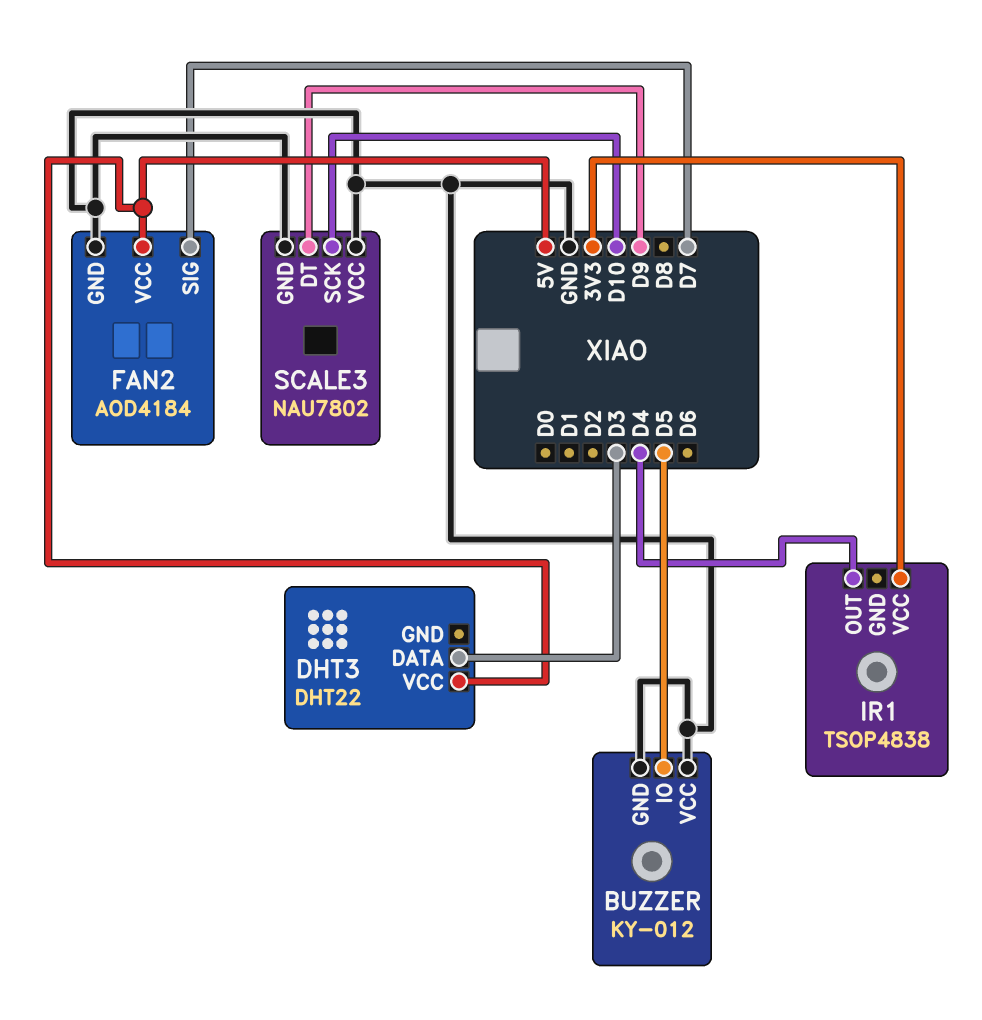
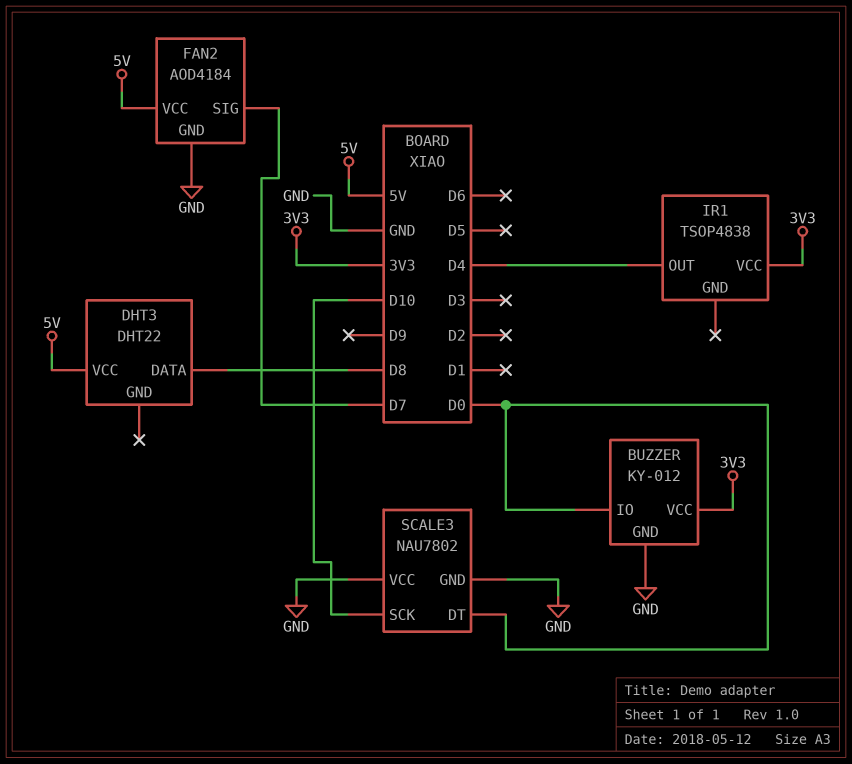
BUZZER pin IO: D5 -> D0
BUZZER pin VCC: GND -> 3V3
DHT3 pin DATA: D3 -> D8
SCALE3 pin DT: D9 -> D0

